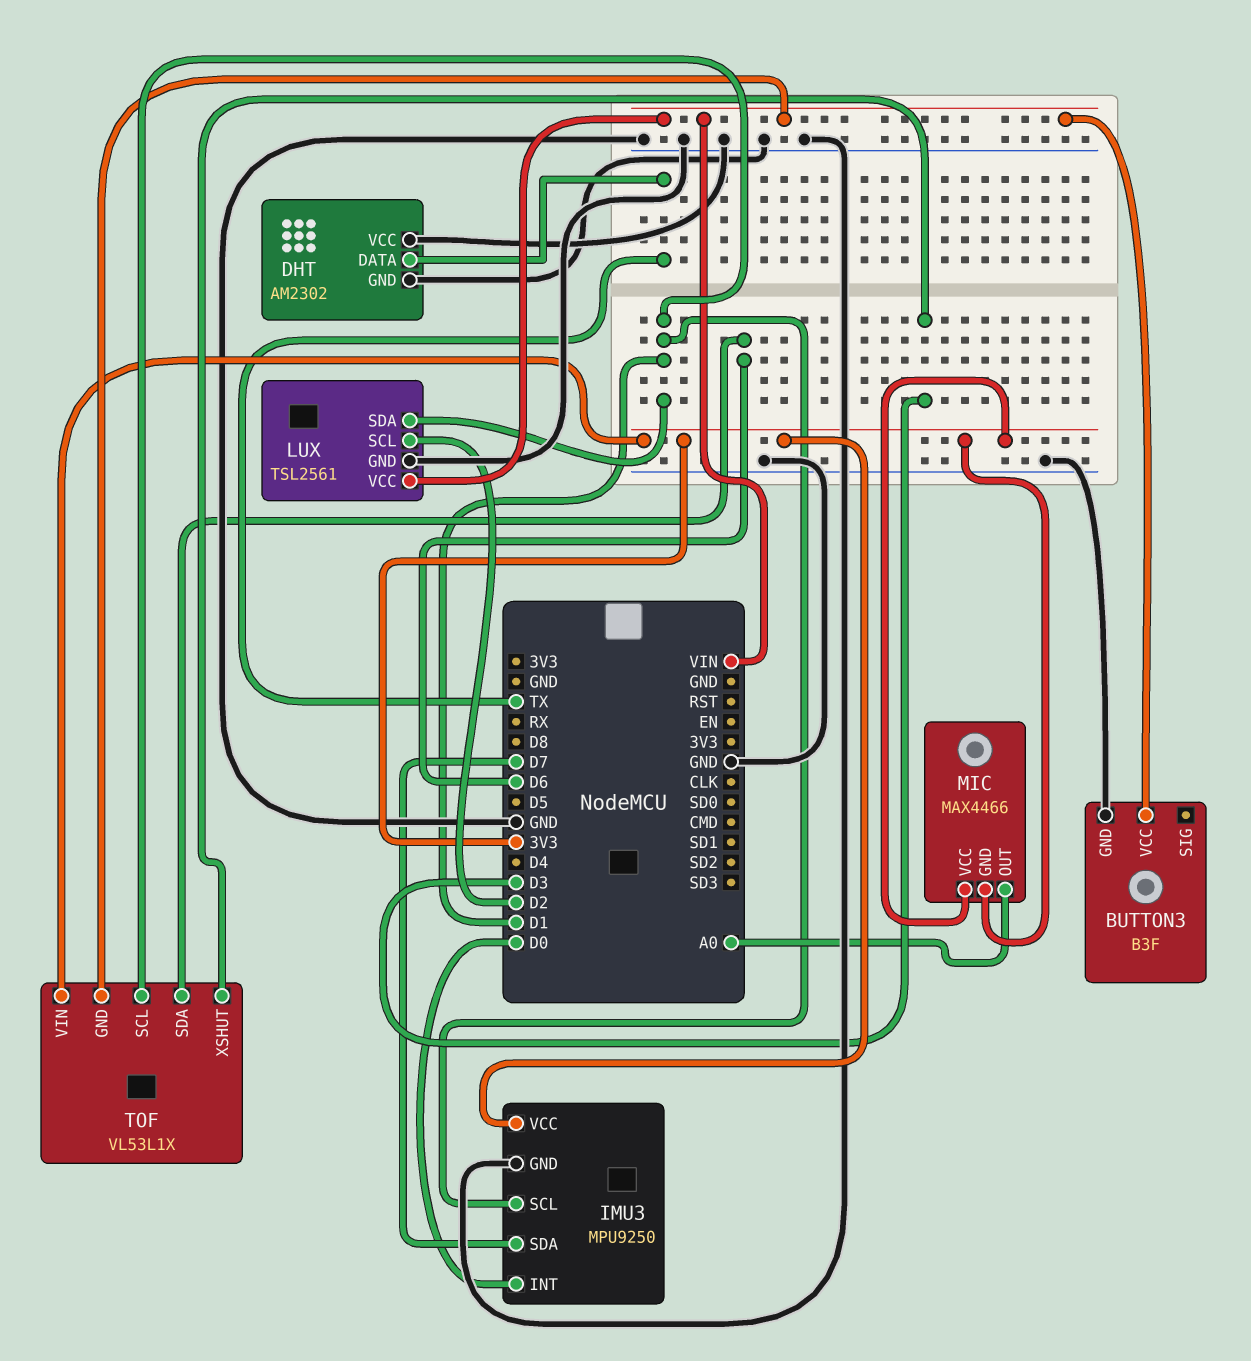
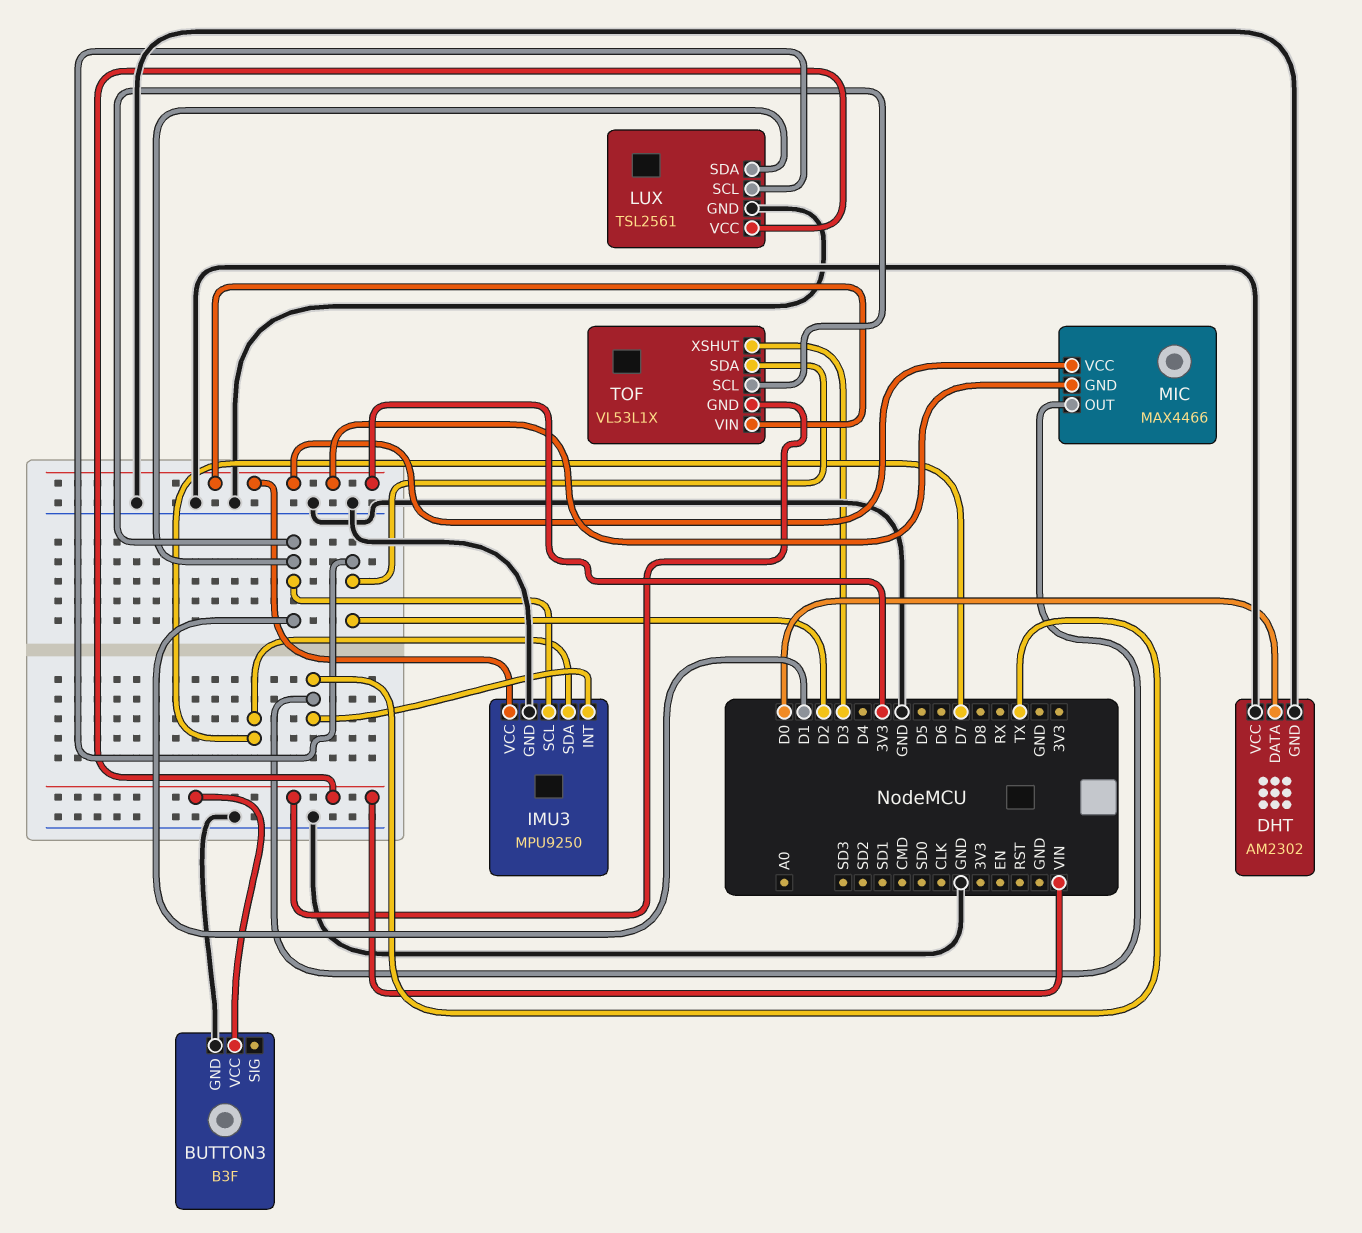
DHT pin DATA: TX -> D0
IMU3 pin INT: D0 -> TX
MIC pin OUT: A0 -> TX
TOF pin SDA: D6 -> D2

